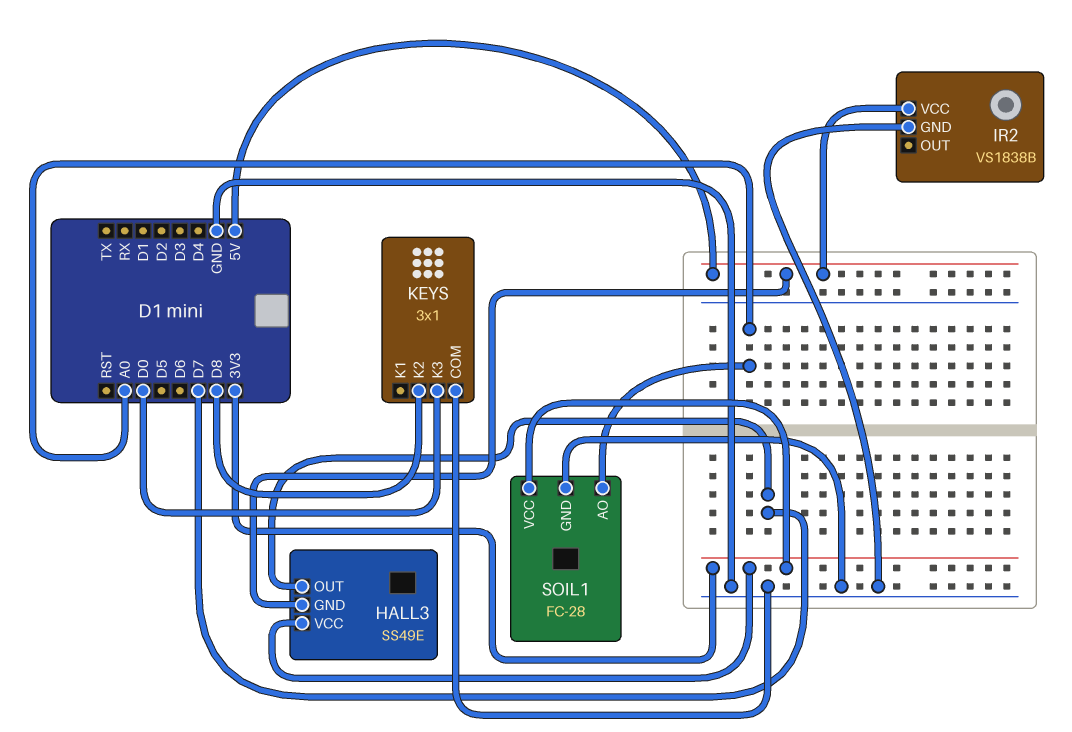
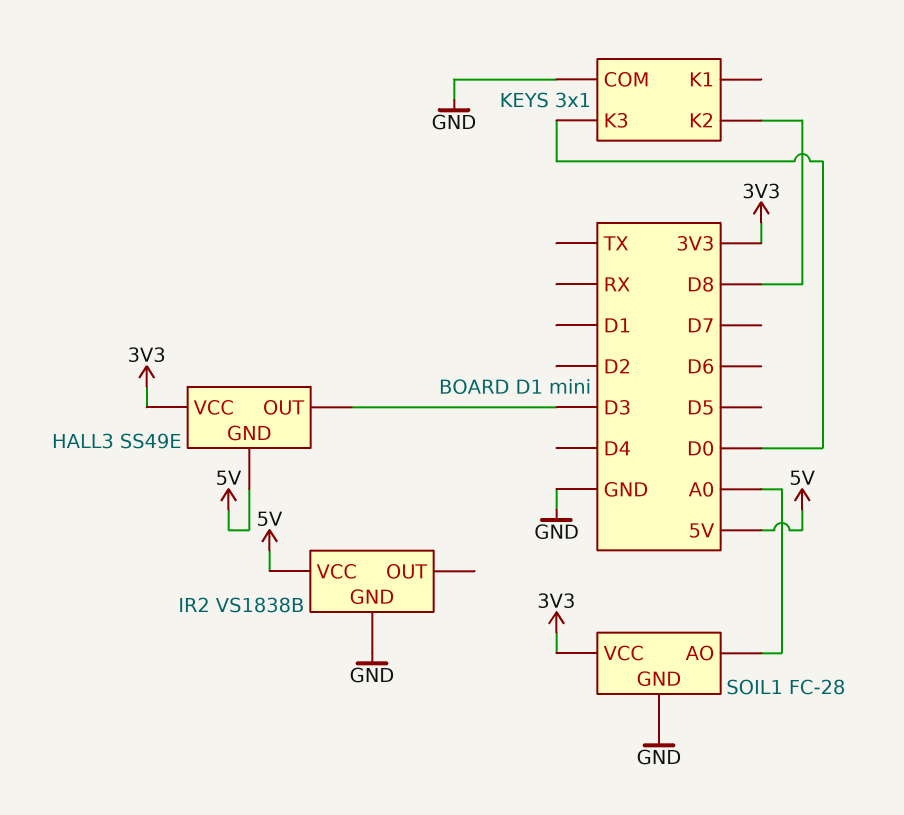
HALL3 pin OUT: D7 -> D3

